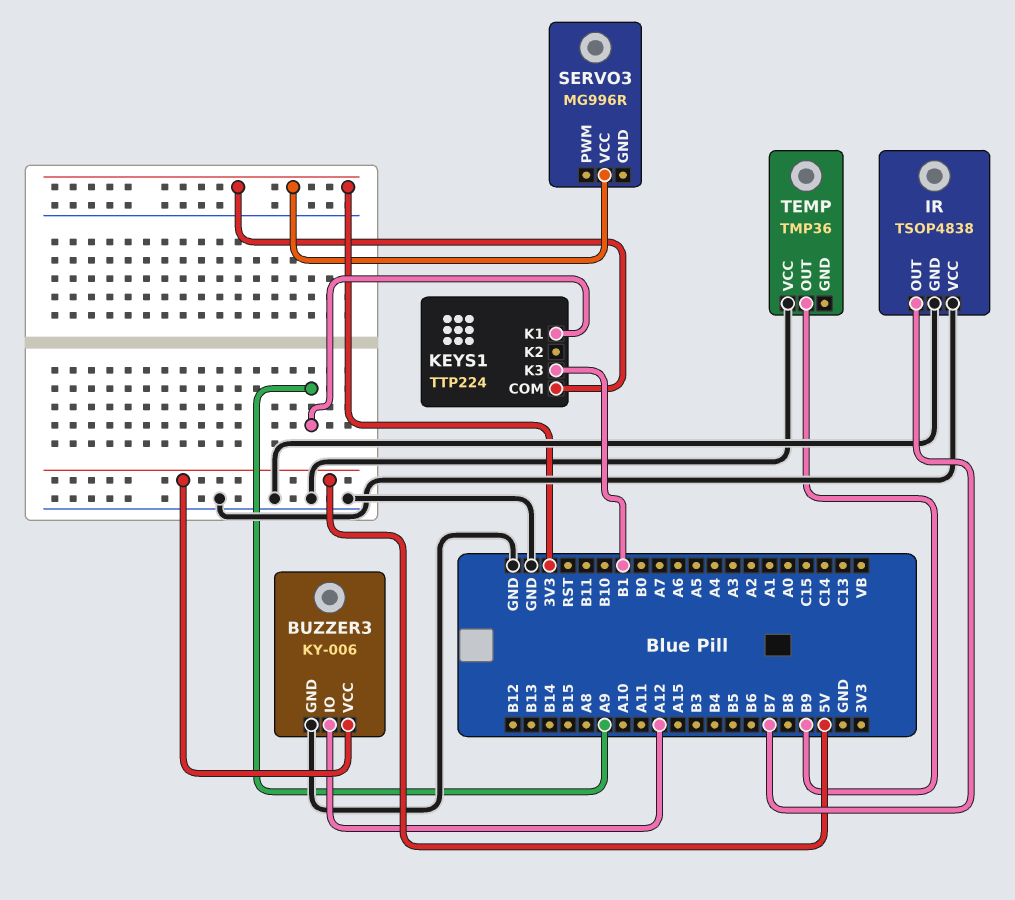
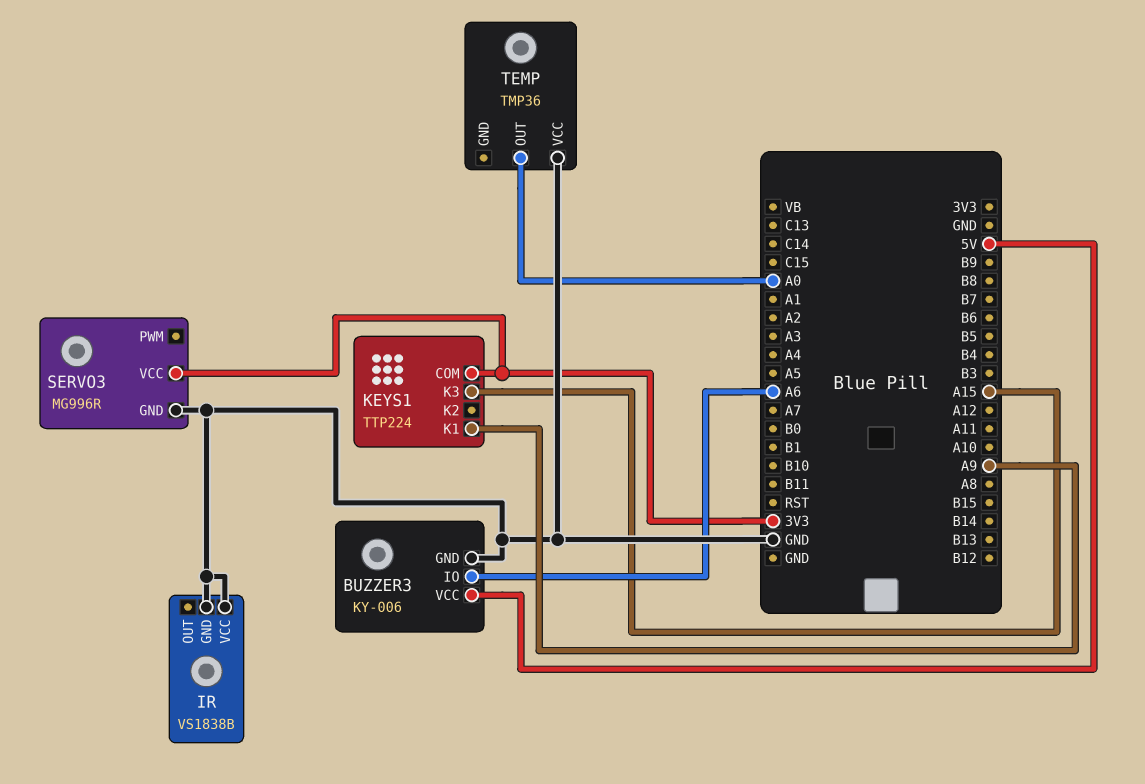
BUZZER3 pin IO: A12 -> A6
IR: TSOP4838 -> VS1838B
IR pin OUT: B7 -> none
KEYS1 pin K3: B1 -> A15
SERVO3 pin GND: none -> GND
TEMP pin OUT: B9 -> A0

